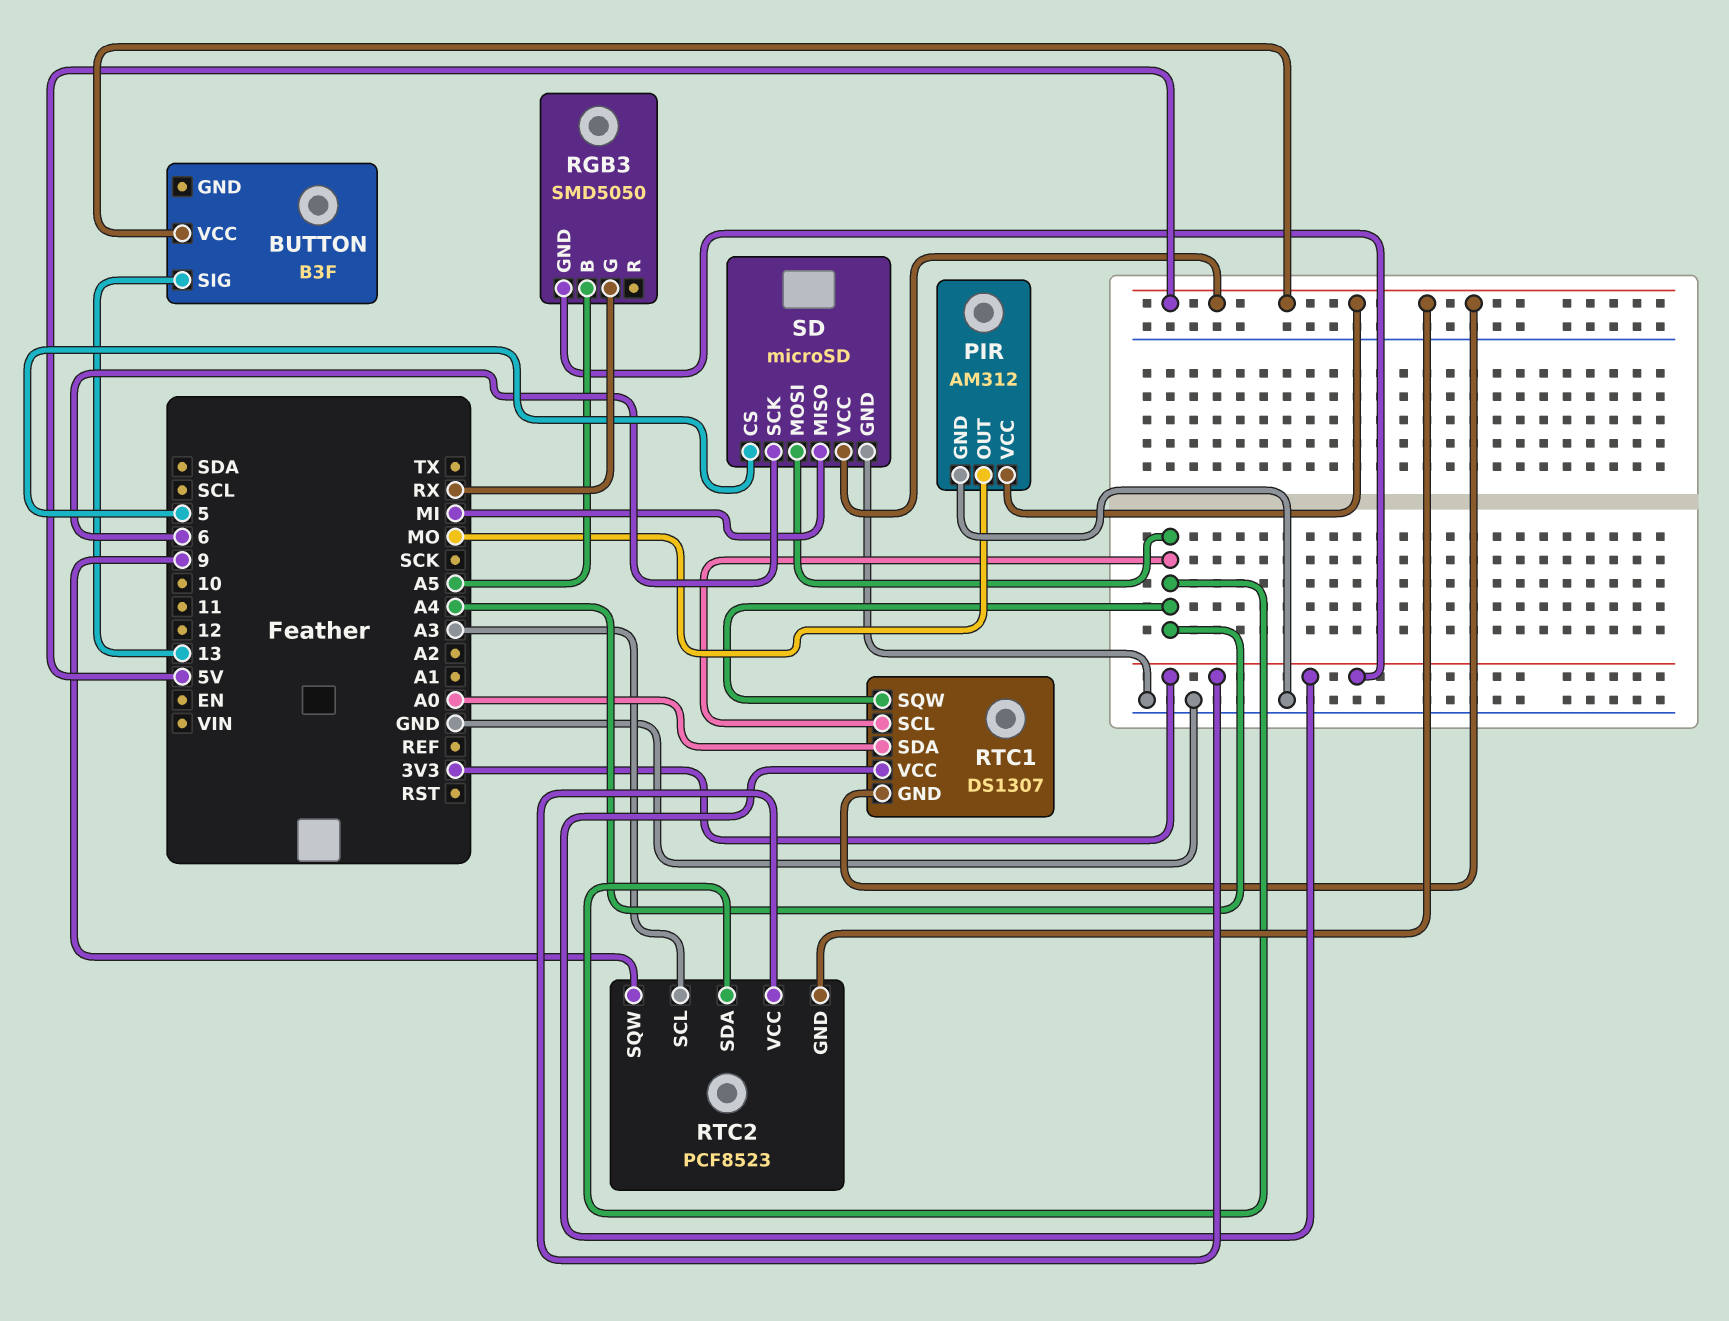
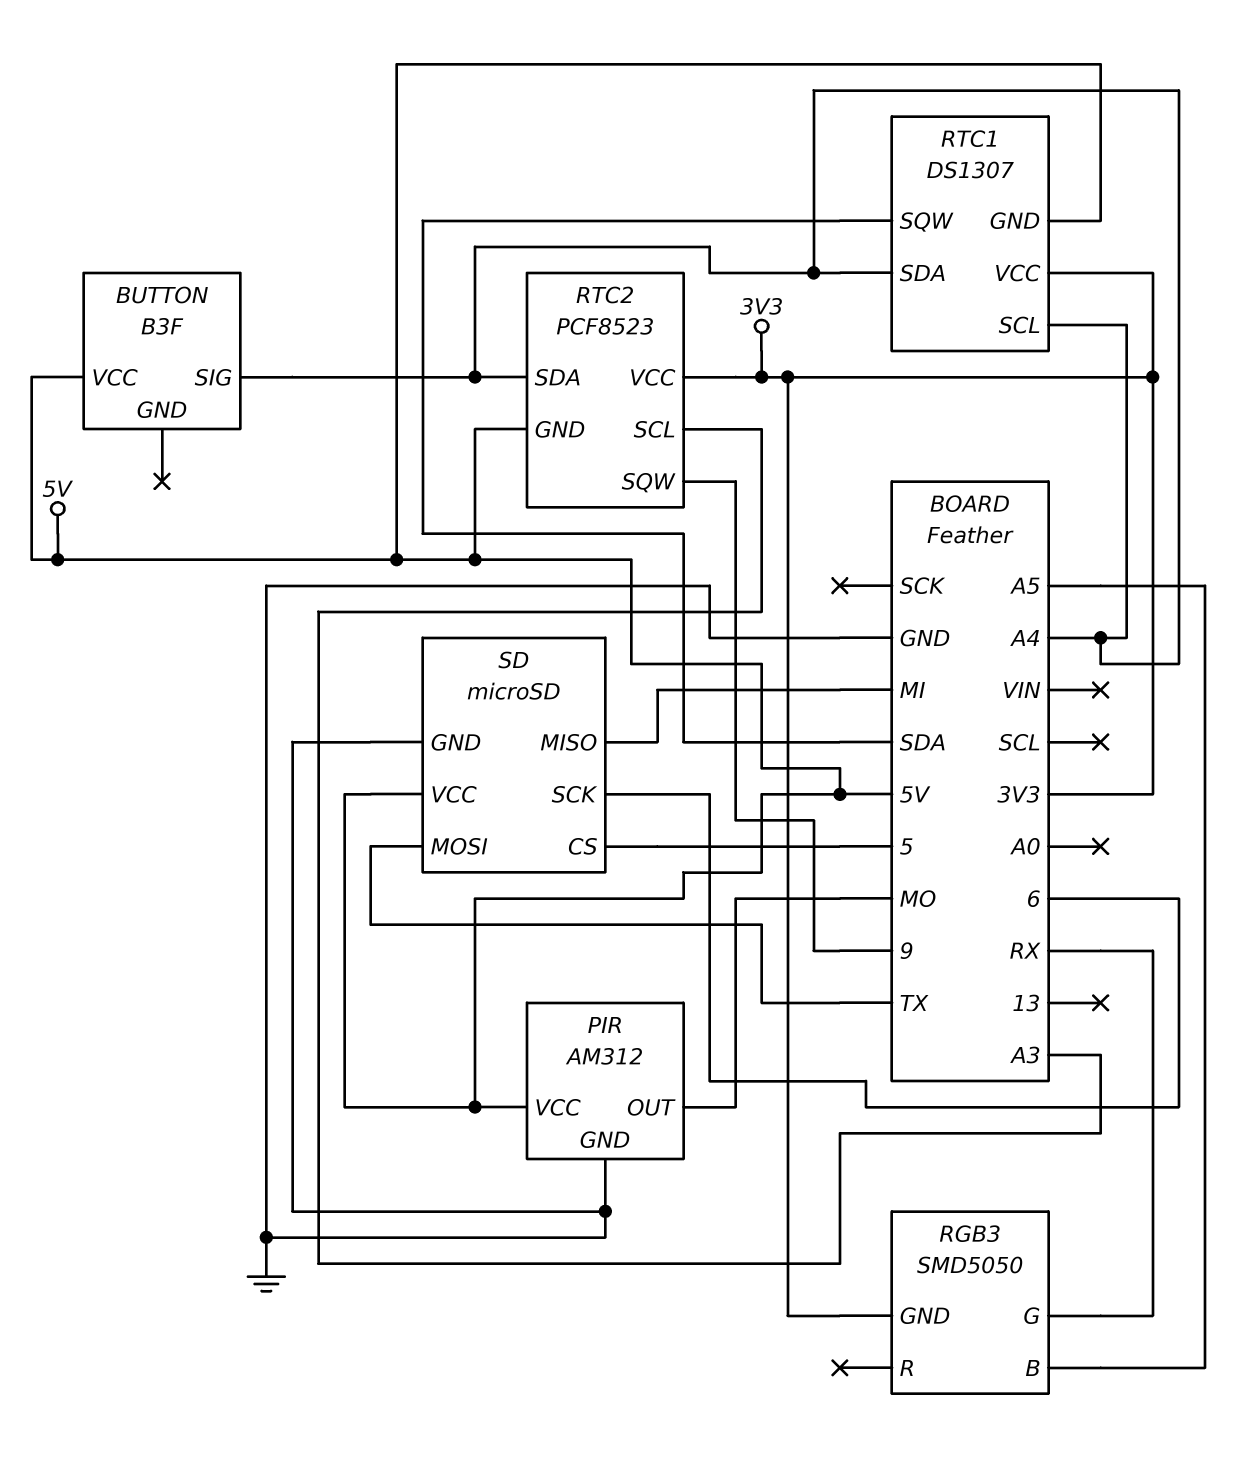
BUTTON pin SIG: 13 -> A4
RTC1 pin SDA: A0 -> A4
RTC1 pin SQW: A4 -> SDA
SD pin MOSI: A4 -> TX

